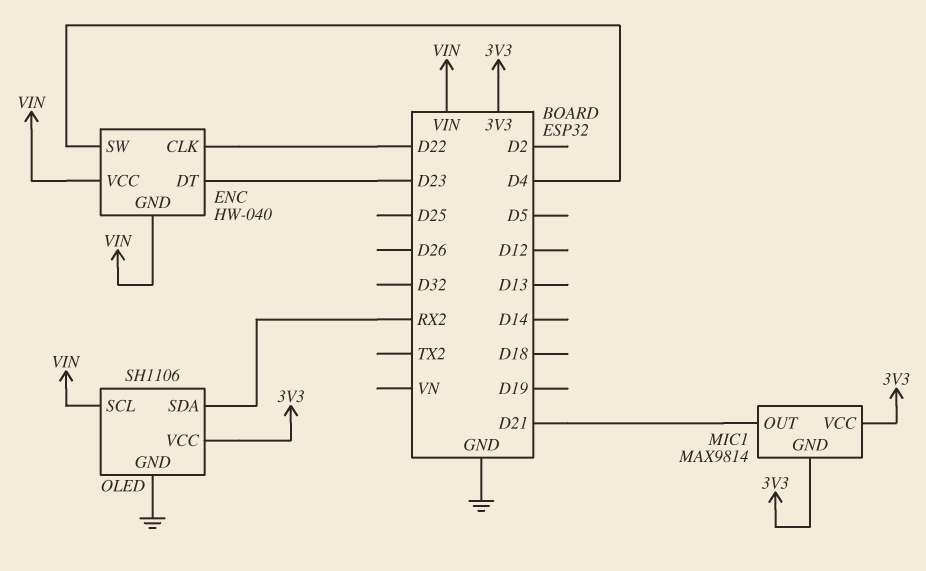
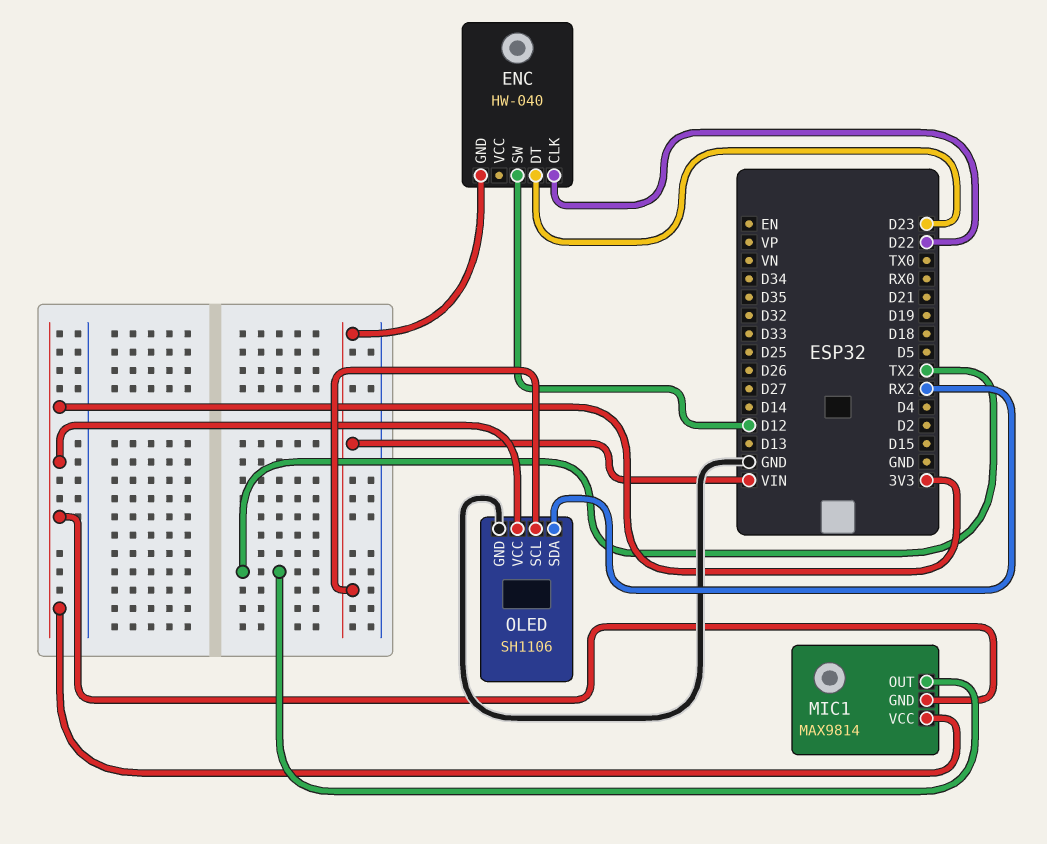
ENC pin SW: D4 -> D12
ENC pin VCC: VIN -> none
MIC1 pin OUT: D21 -> TX2

